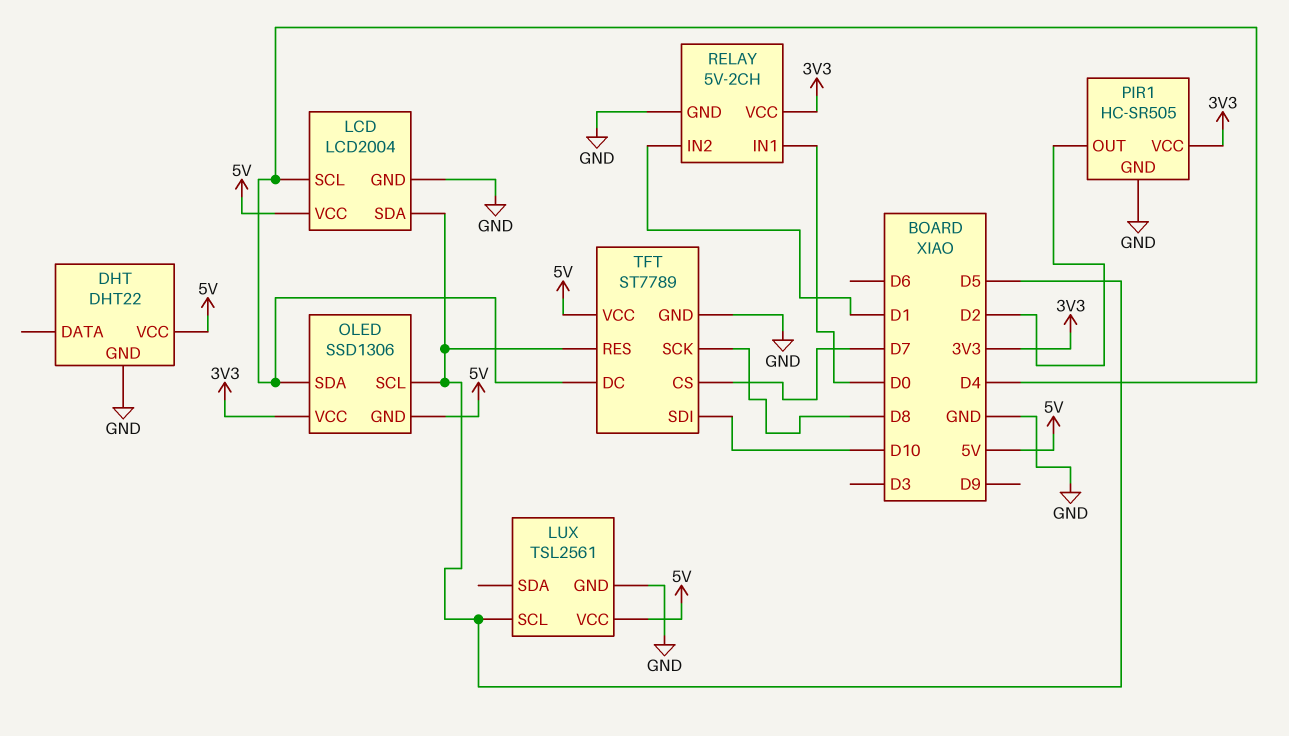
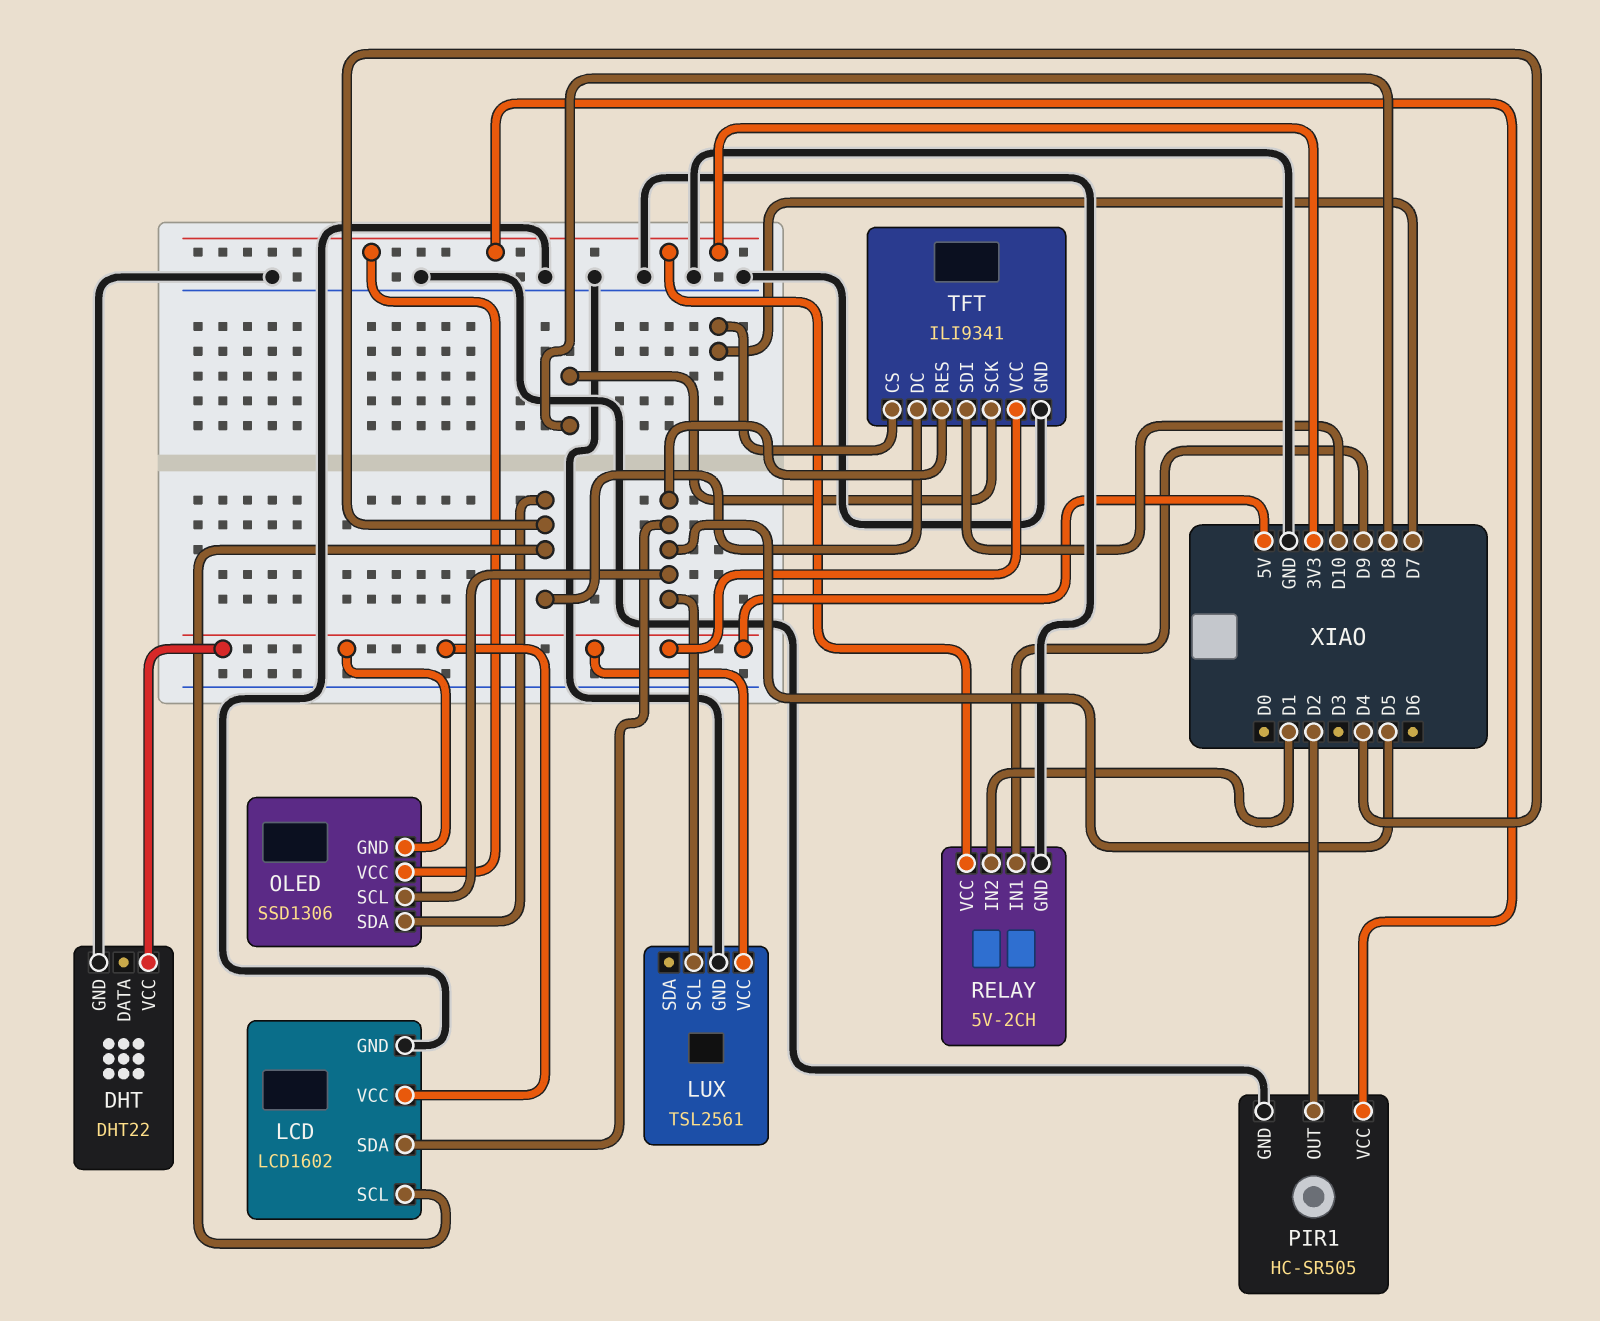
LCD: LCD2004 -> LCD1602
RELAY pin IN1: D0 -> D9
TFT: ST7789 -> ILI9341

